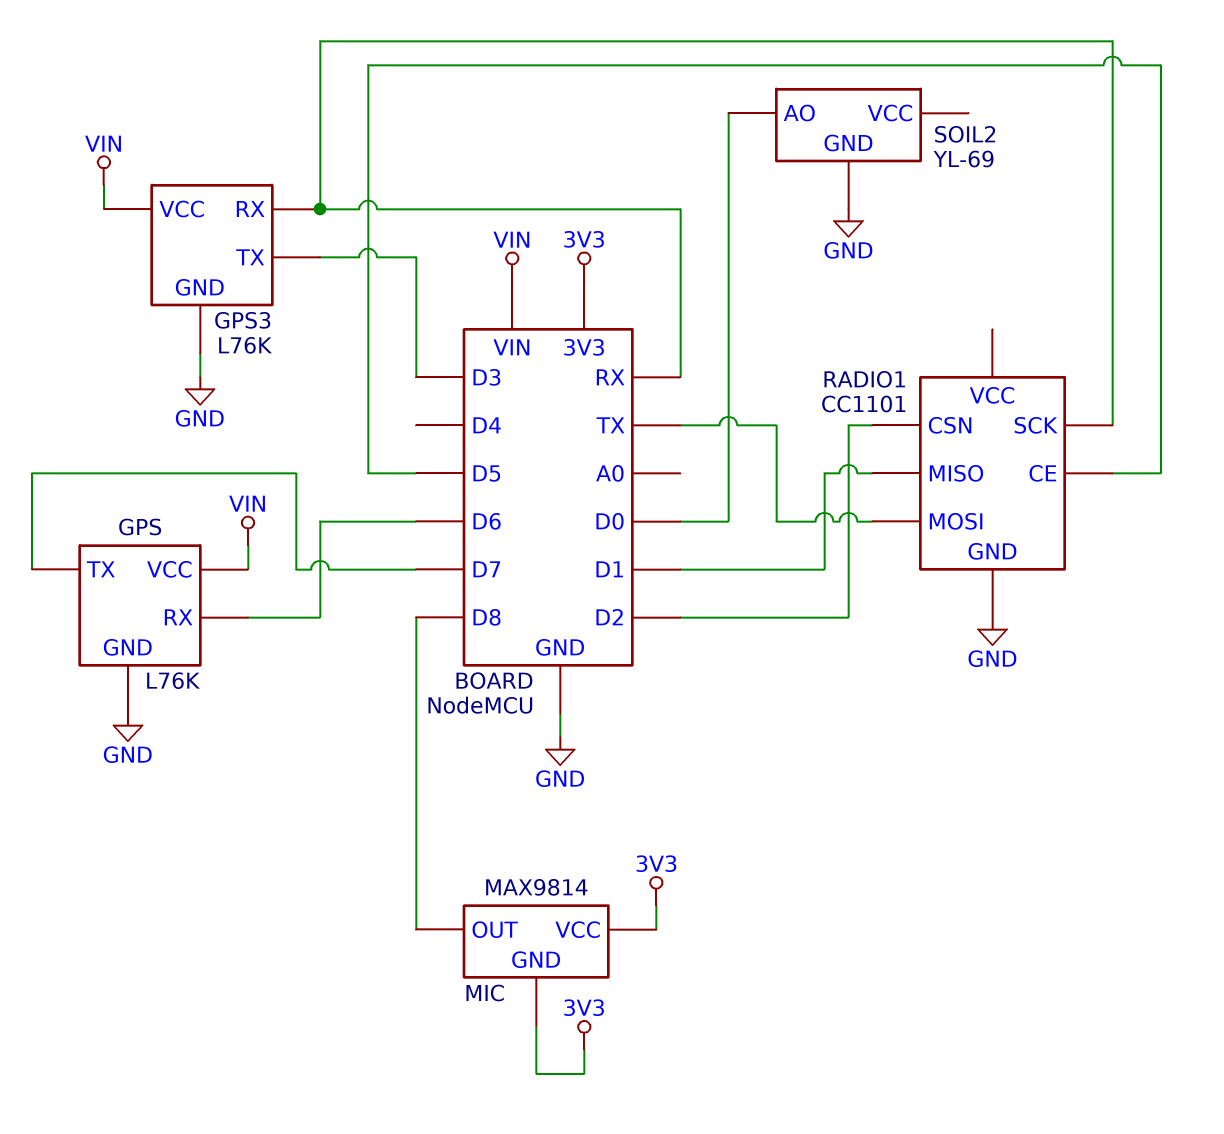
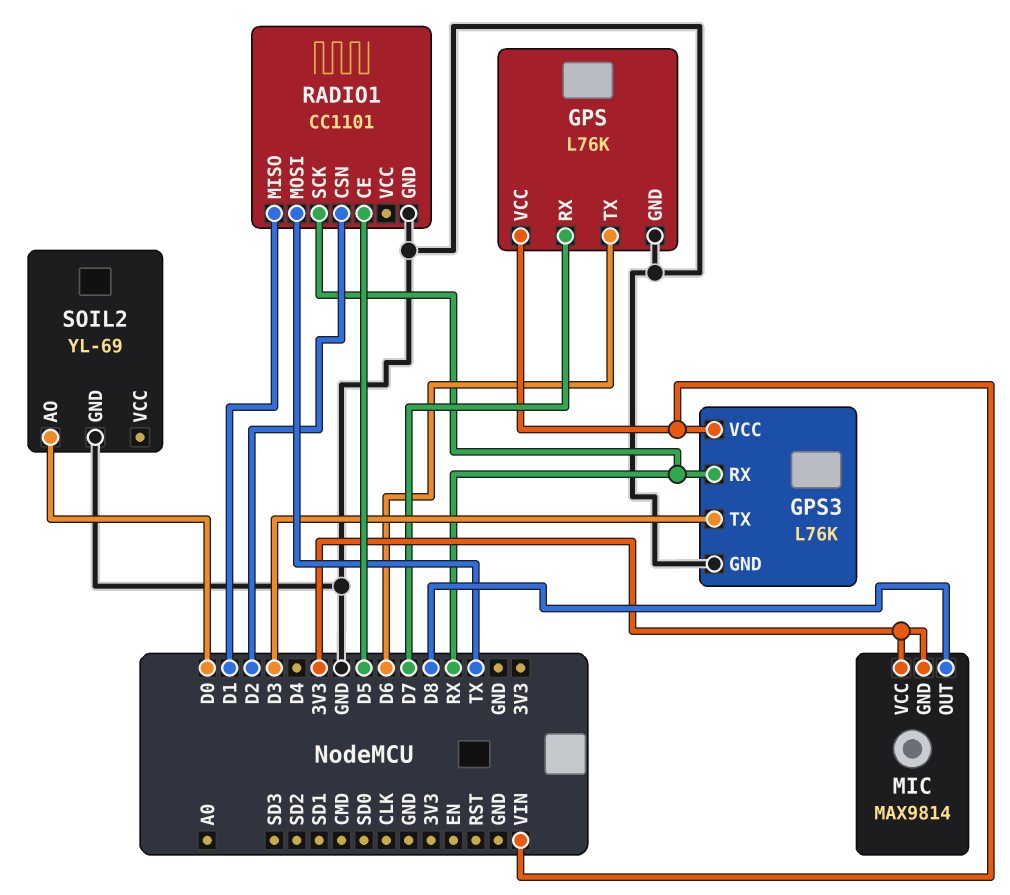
GPS pin RX: D6 -> D7
GPS pin TX: D7 -> D6

